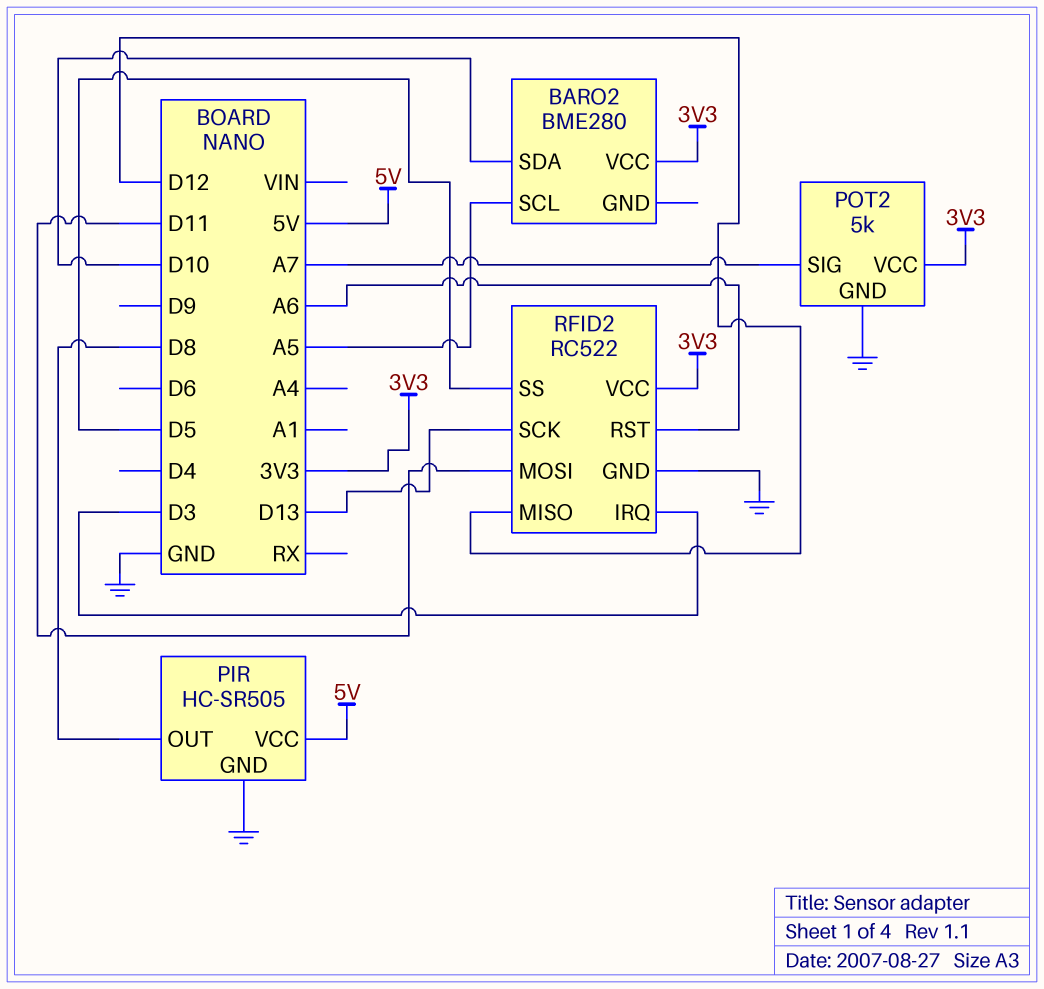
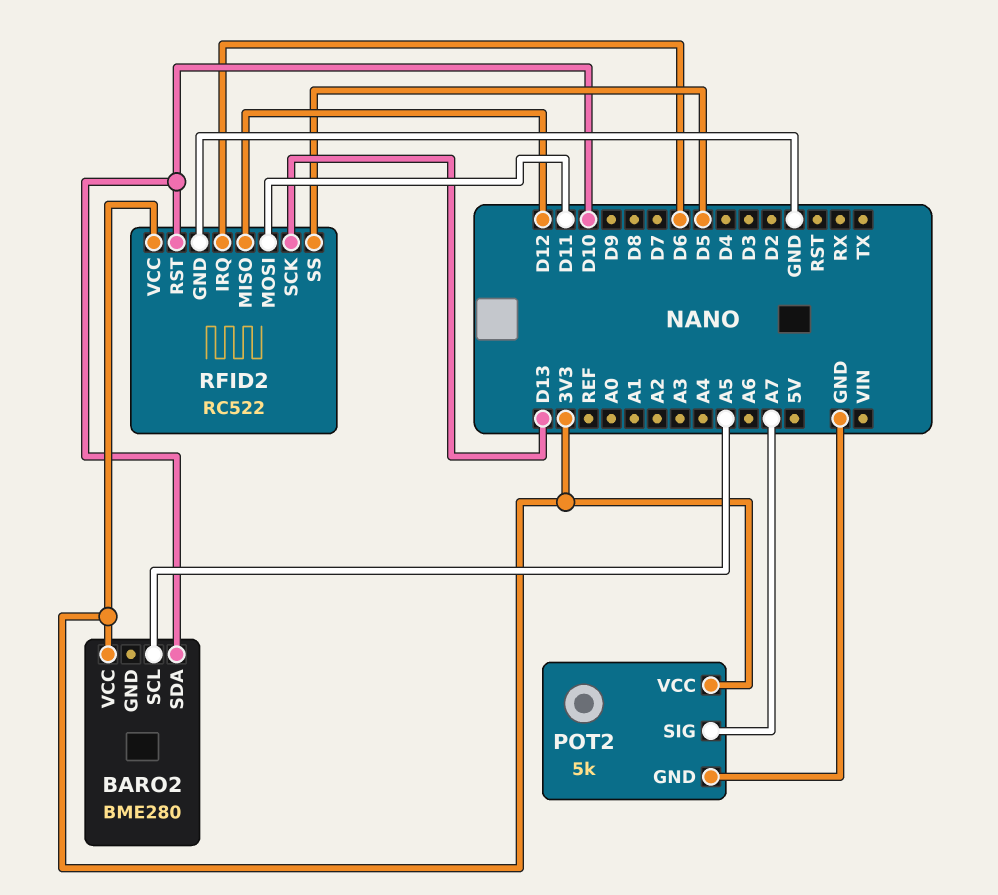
PIR: HC-SR505 -> none
PIR pin GND: GND -> none
PIR pin OUT: D8 -> none
PIR pin VCC: 5V -> none
RFID2 pin IRQ: D3 -> D6
RFID2 pin RST: A6 -> D10

